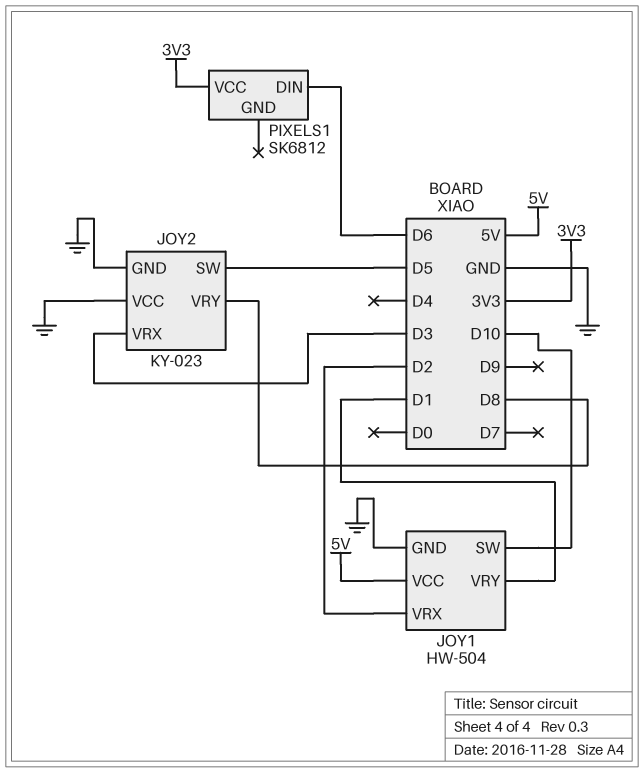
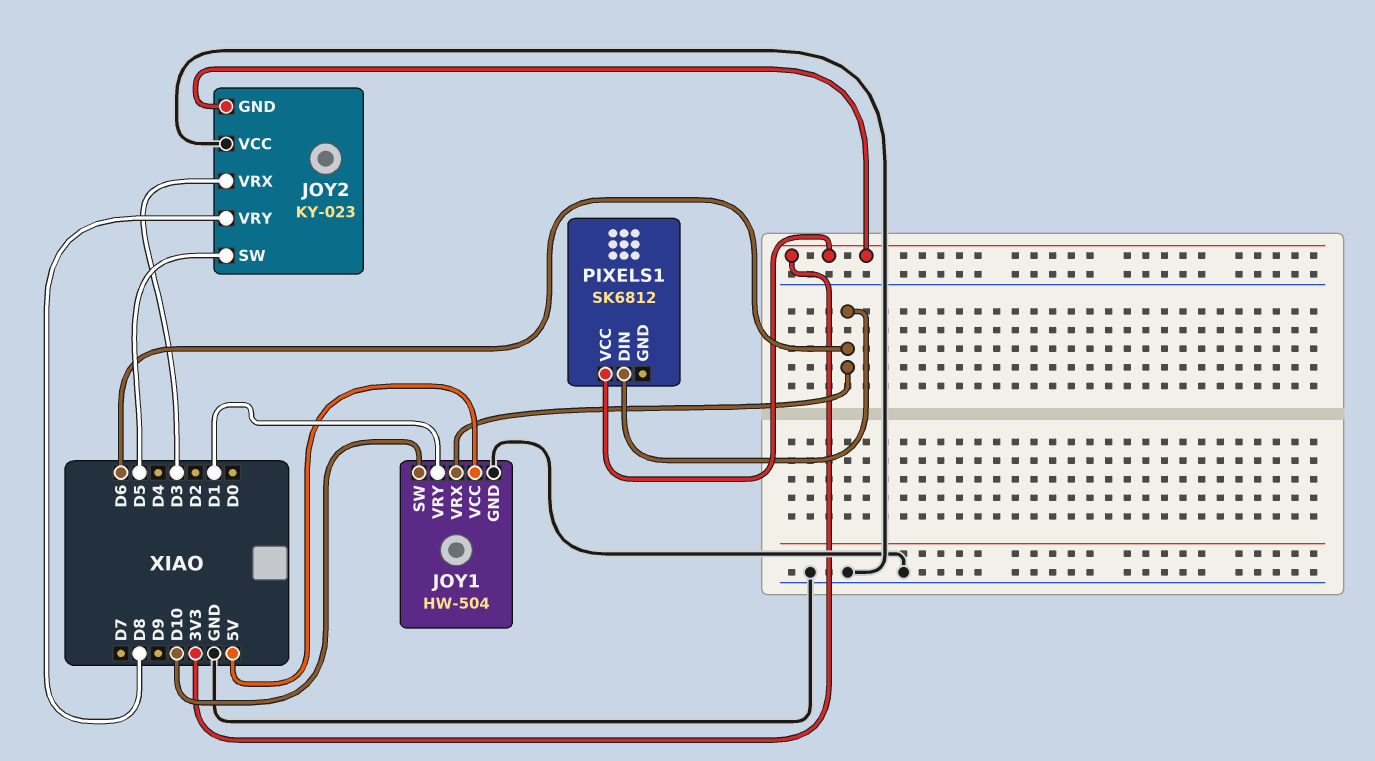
JOY1 pin VRX: D2 -> D6
JOY2 pin GND: GND -> 3V3

